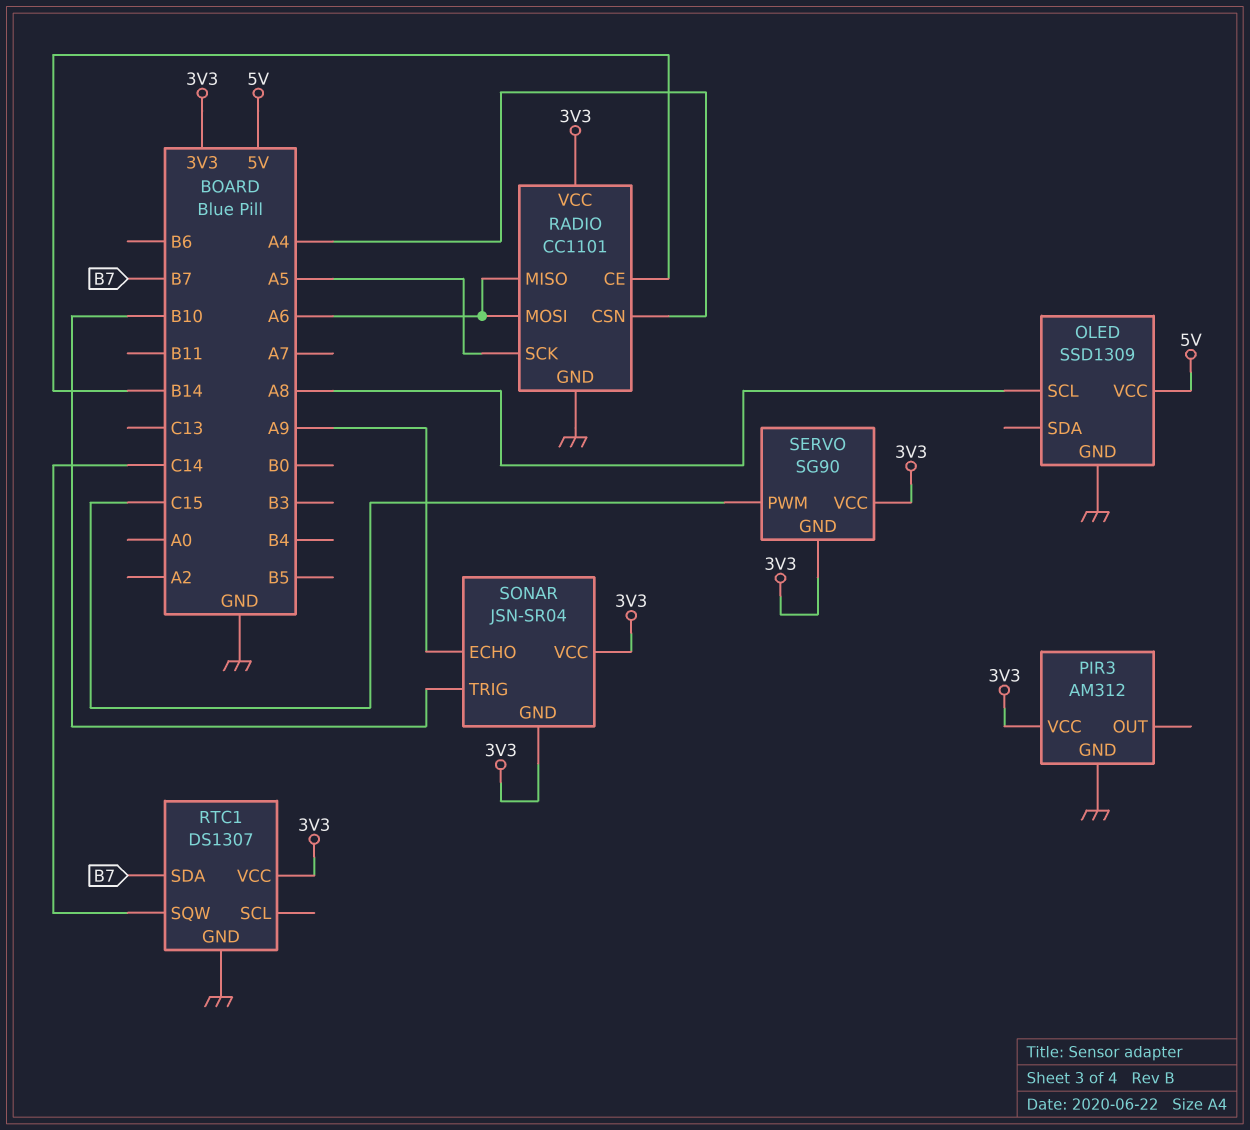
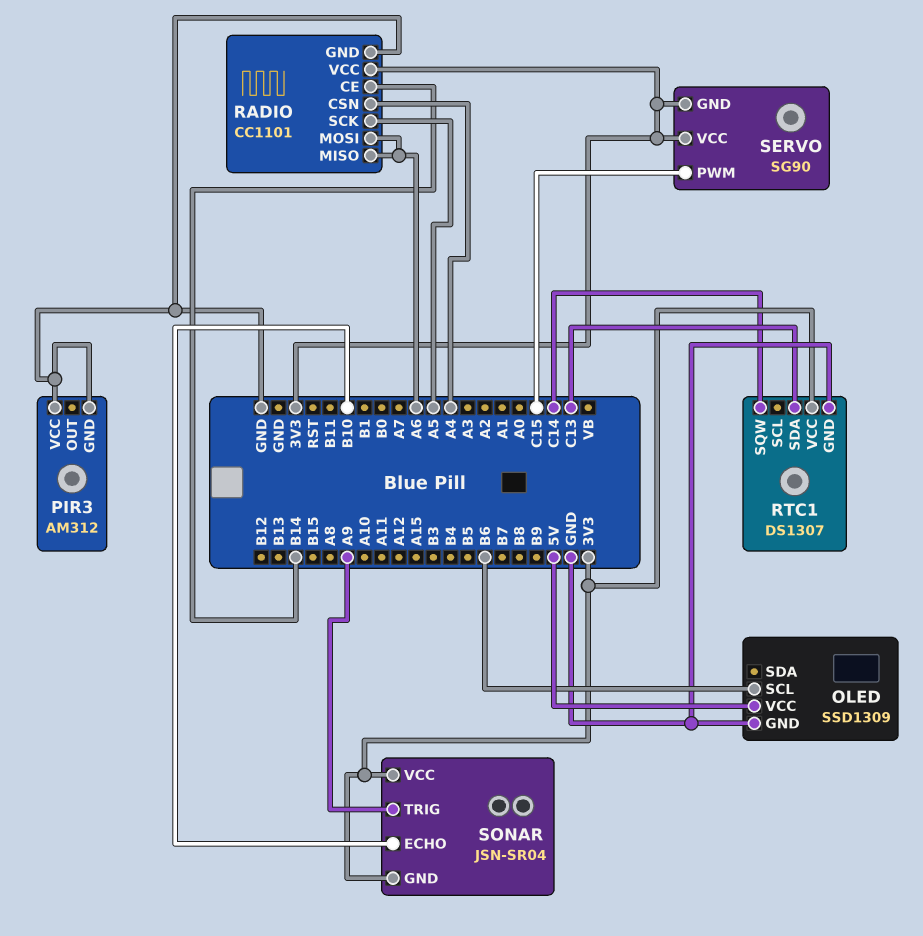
OLED pin SCL: A8 -> B6
PIR3 pin VCC: 3V3 -> GND
RTC1 pin SDA: B7 -> C13
SONAR pin ECHO: A9 -> B10
SONAR pin TRIG: B10 -> A9

